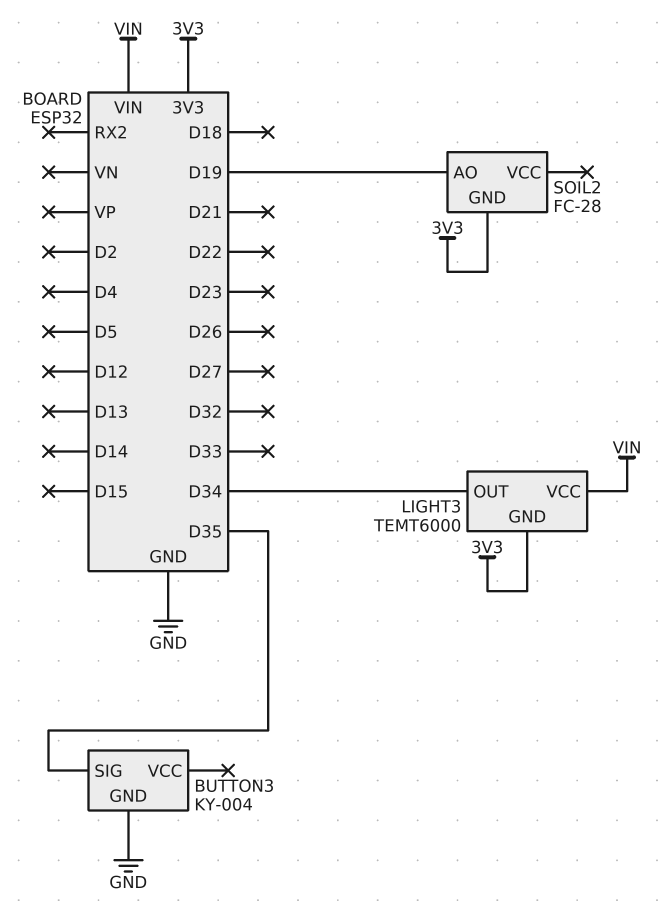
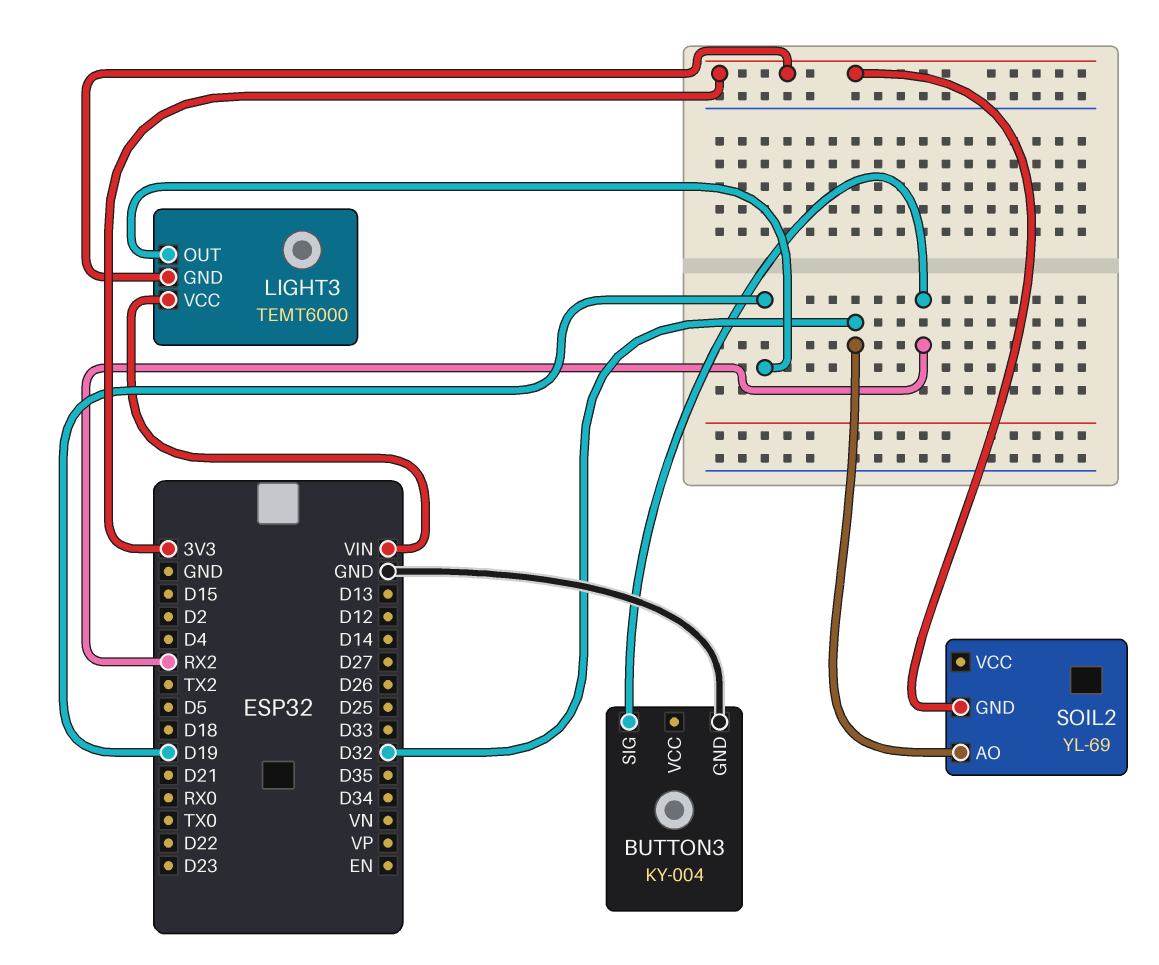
BUTTON3 pin SIG: D35 -> RX2
LIGHT3 pin OUT: D34 -> D19
SOIL2: FC-28 -> YL-69
SOIL2 pin AO: D19 -> D32

